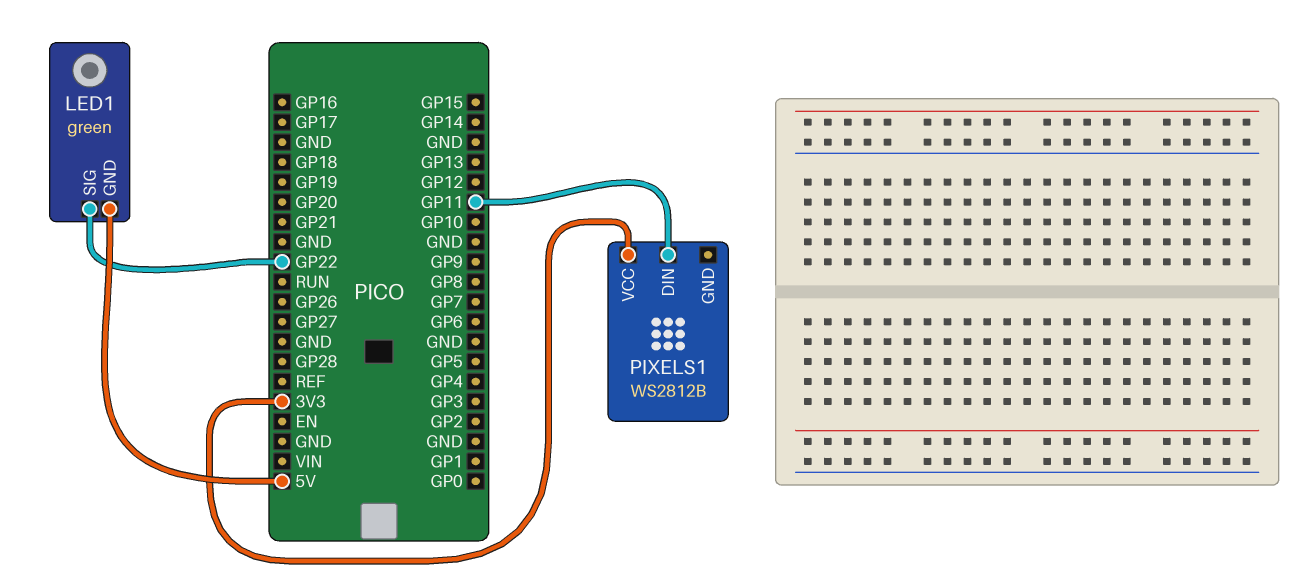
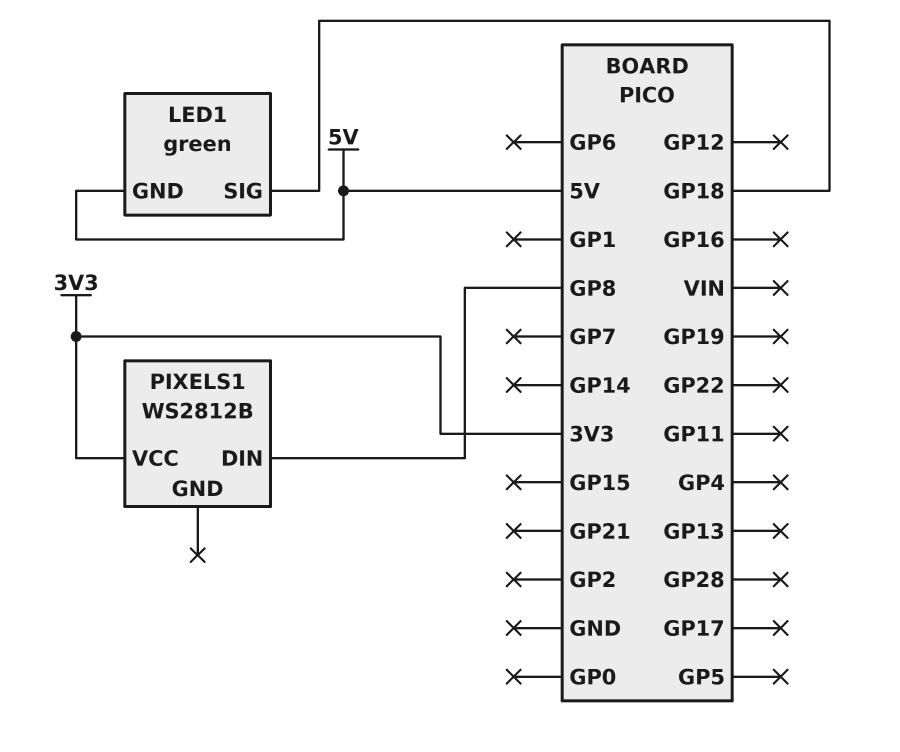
LED1 pin SIG: GP22 -> GP18
PIXELS1 pin DIN: GP11 -> GP8

